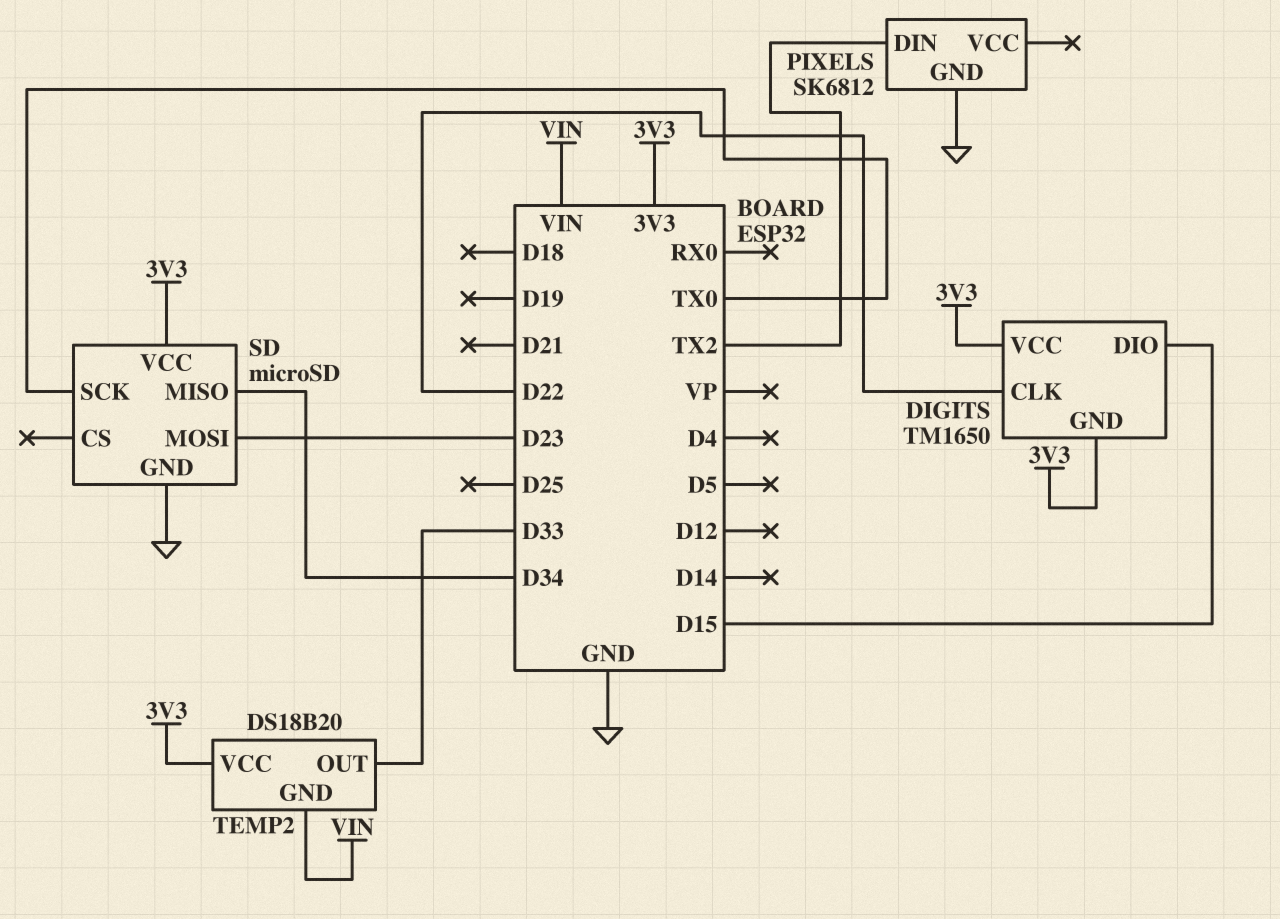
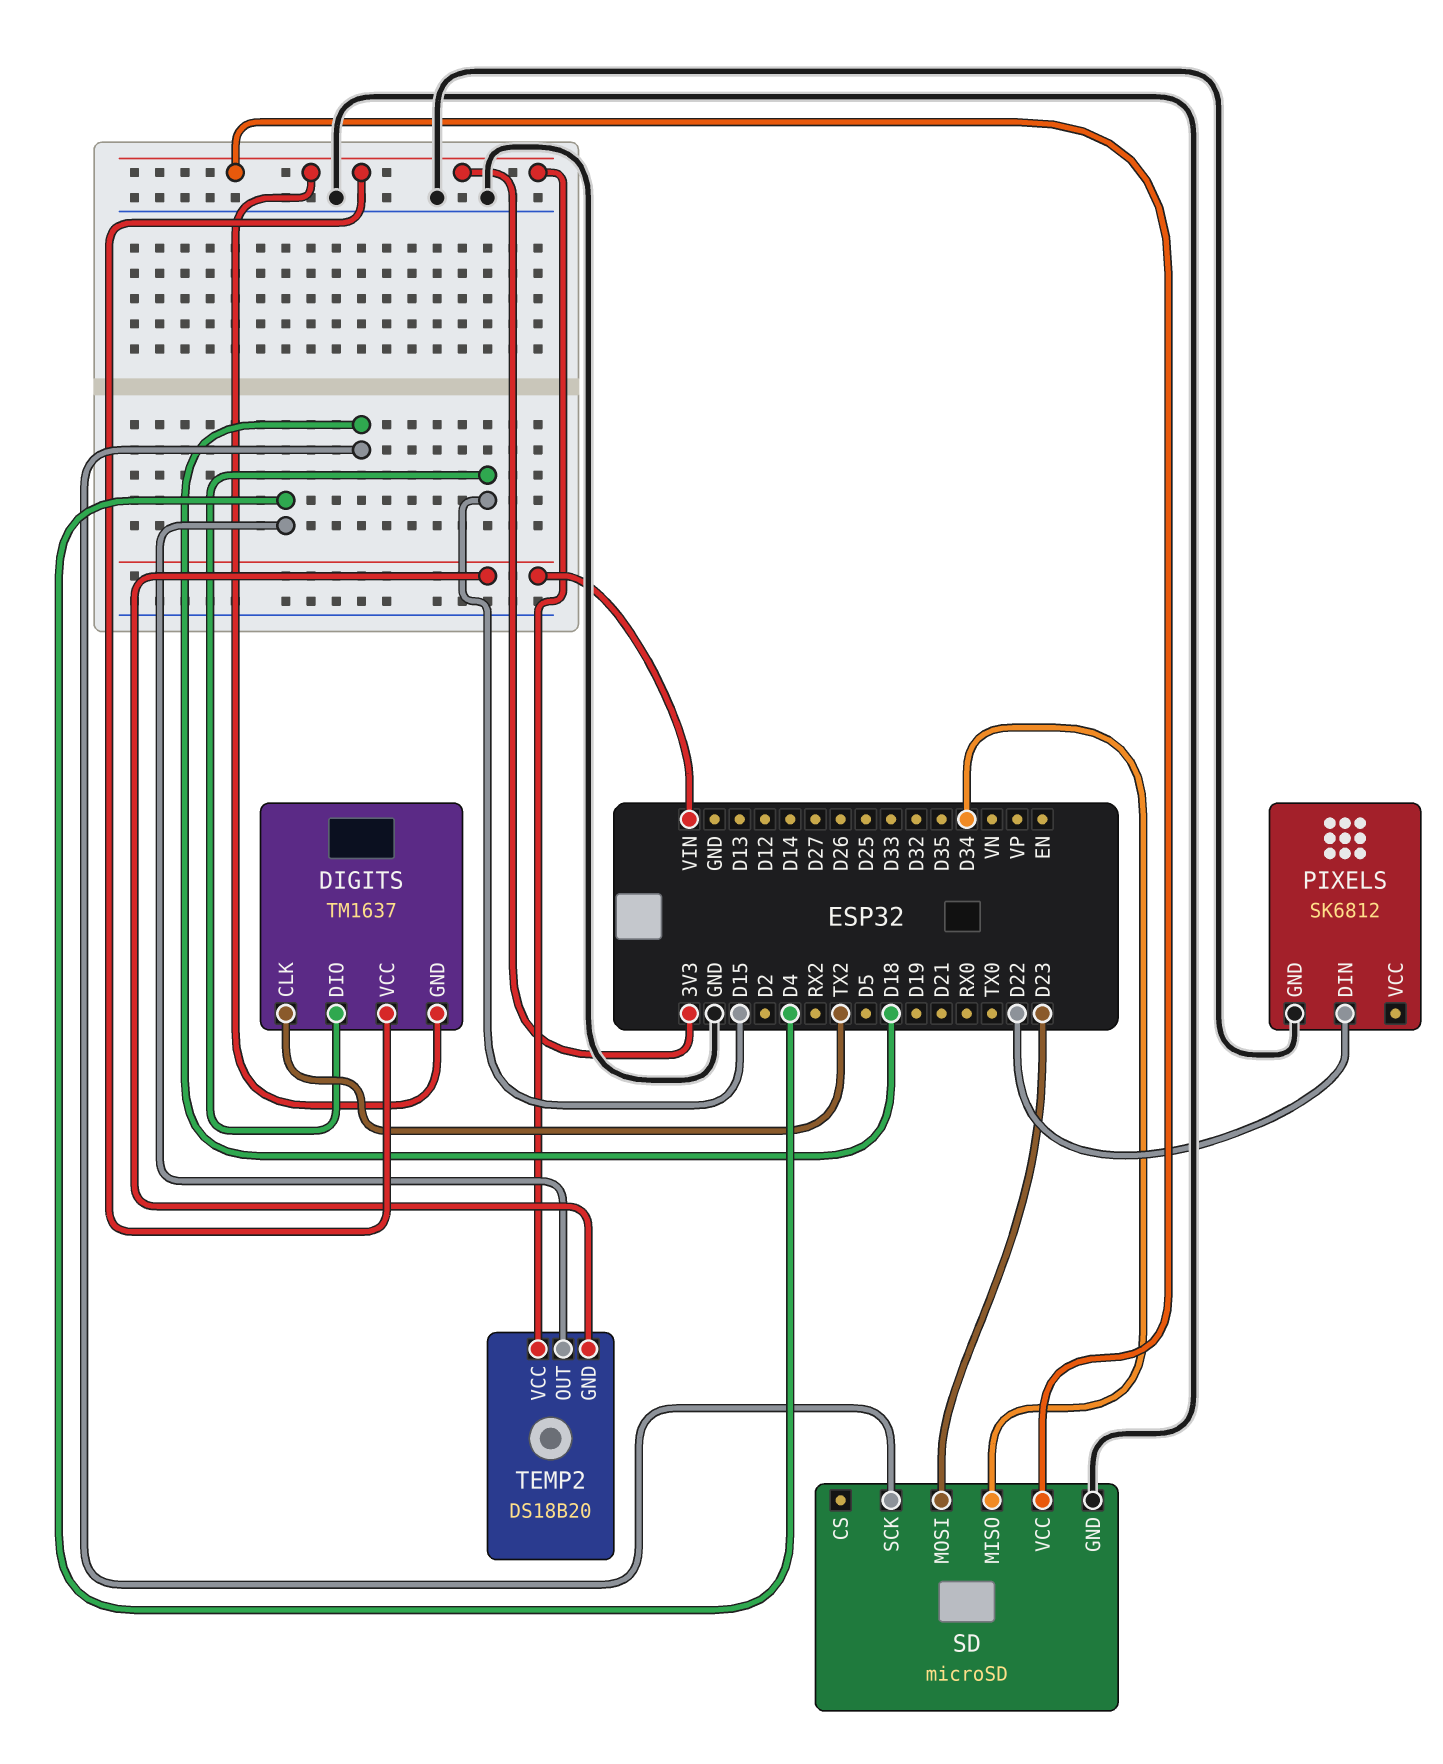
DIGITS: TM1650 -> TM1637
DIGITS pin CLK: D22 -> TX2
PIXELS pin DIN: TX2 -> D22
SD pin SCK: TX0 -> D18
TEMP2 pin OUT: D33 -> D4

